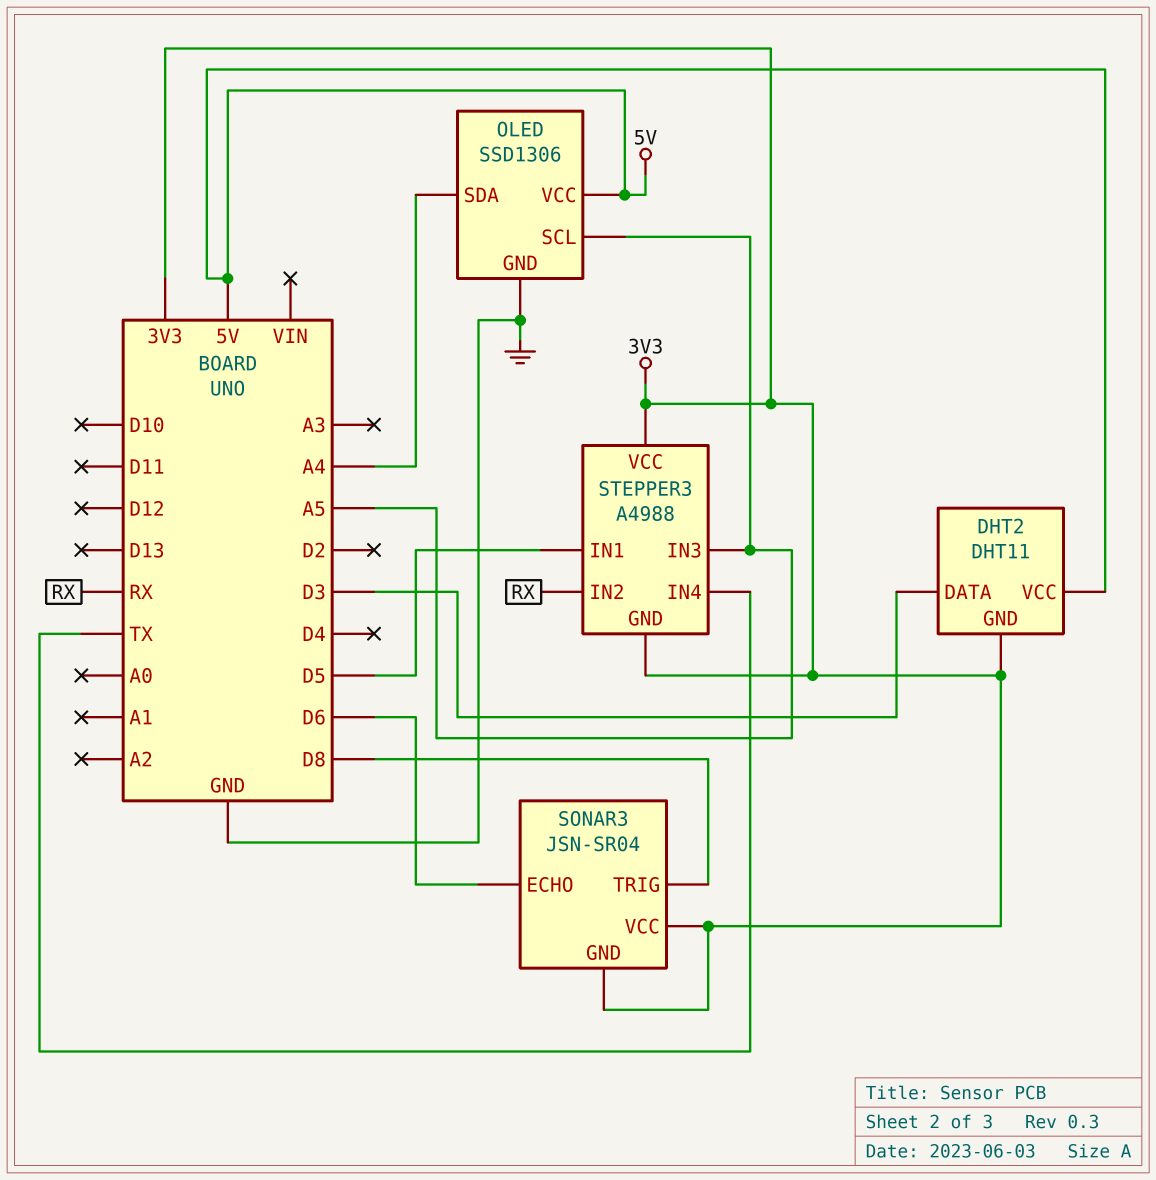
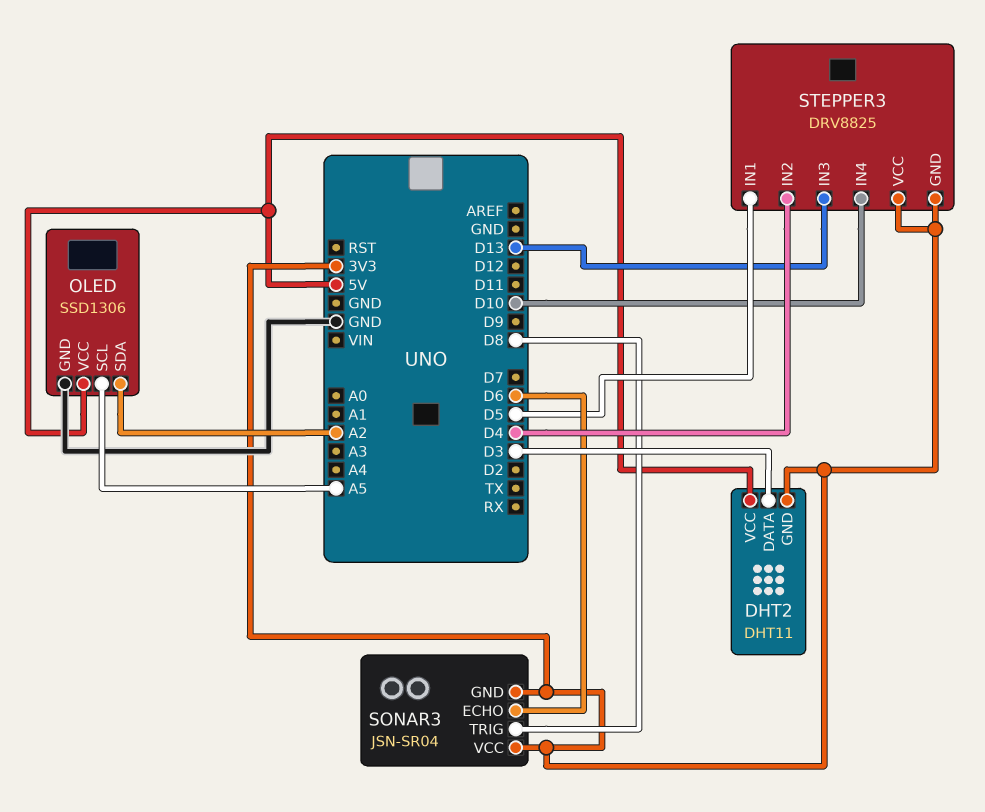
OLED pin SDA: A4 -> A2
STEPPER3: A4988 -> DRV8825
STEPPER3 pin IN2: RX -> D4
STEPPER3 pin IN3: A5 -> D13
STEPPER3 pin IN4: TX -> D10

